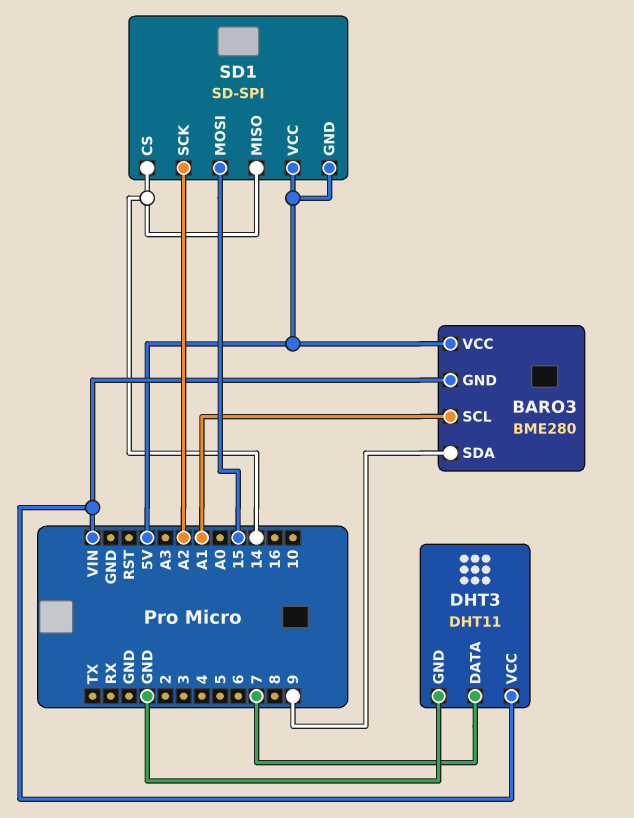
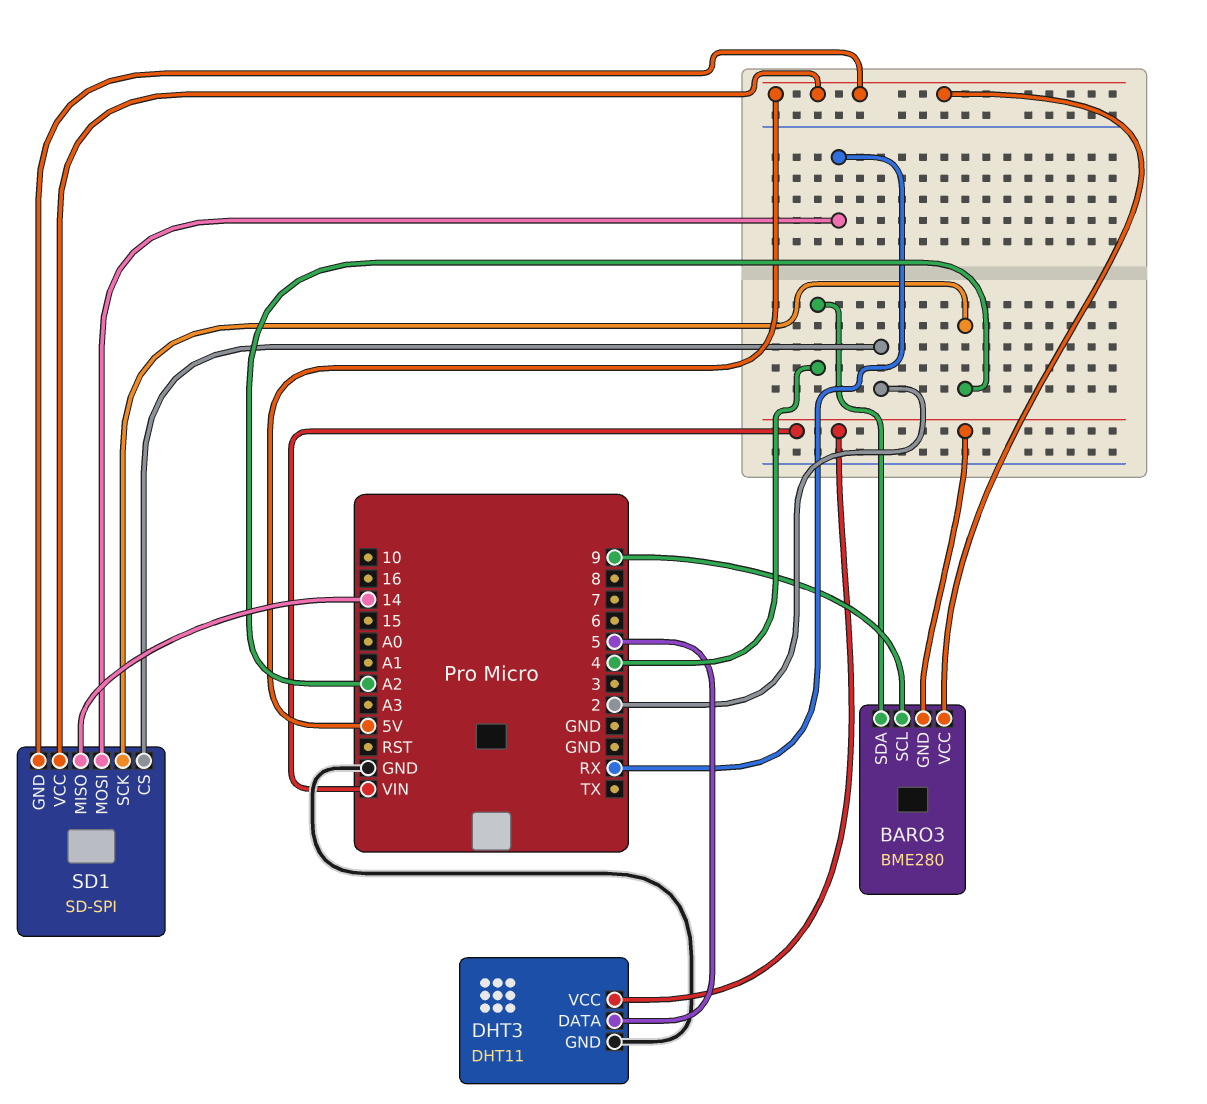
BARO3 pin SCL: A1 -> 9
BARO3 pin SDA: 9 -> 4
DHT3 pin DATA: 7 -> 5
SD1 pin CS: 14 -> 2
SD1 pin MOSI: 15 -> RX

